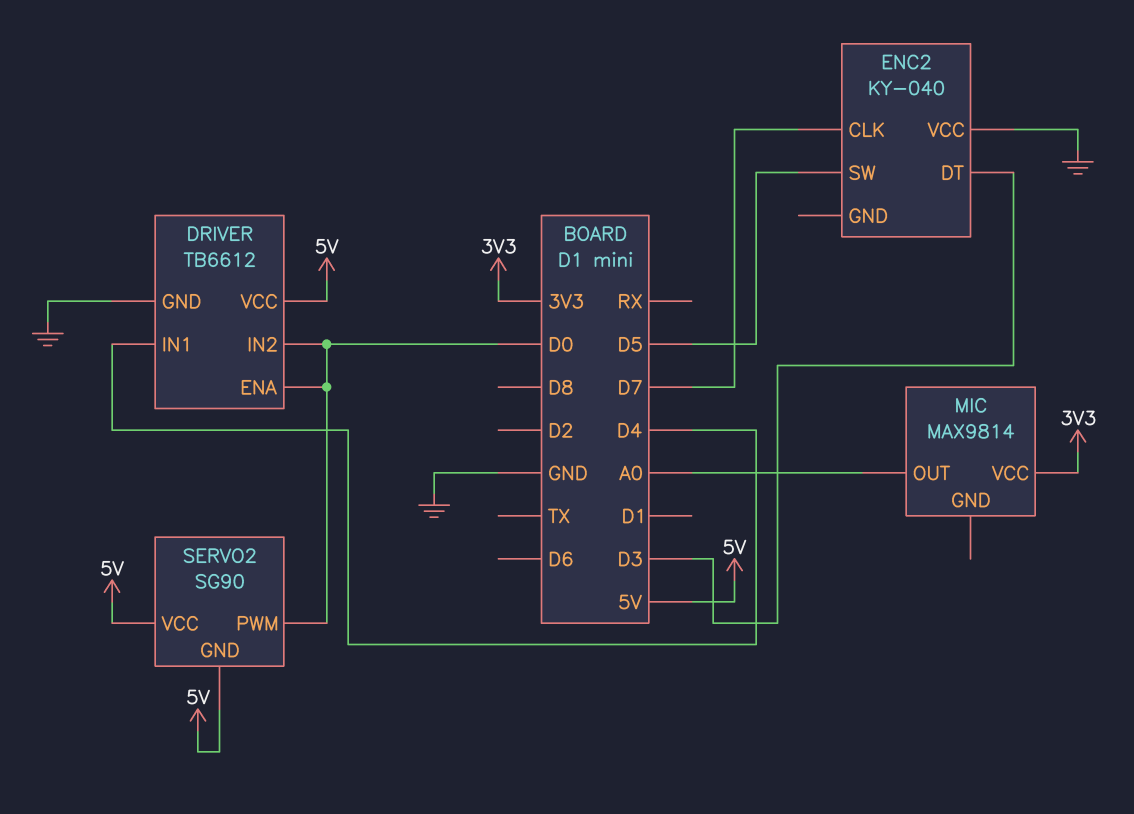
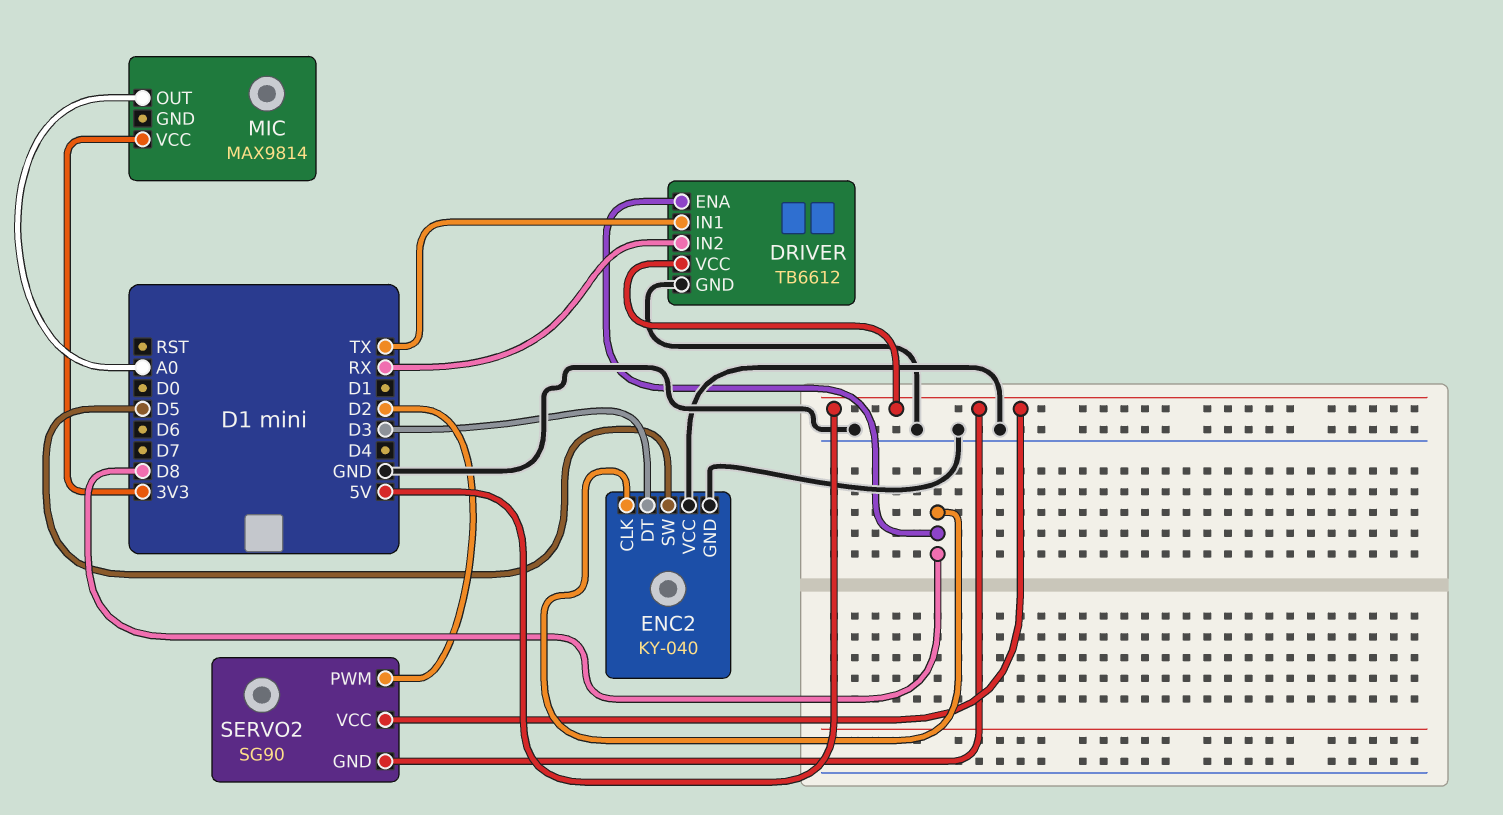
DRIVER pin ENA: D0 -> D8
DRIVER pin IN1: D4 -> TX
DRIVER pin IN2: D0 -> RX
ENC2 pin CLK: D7 -> D8
ENC2 pin GND: none -> GND
SERVO2 pin PWM: D0 -> D2

